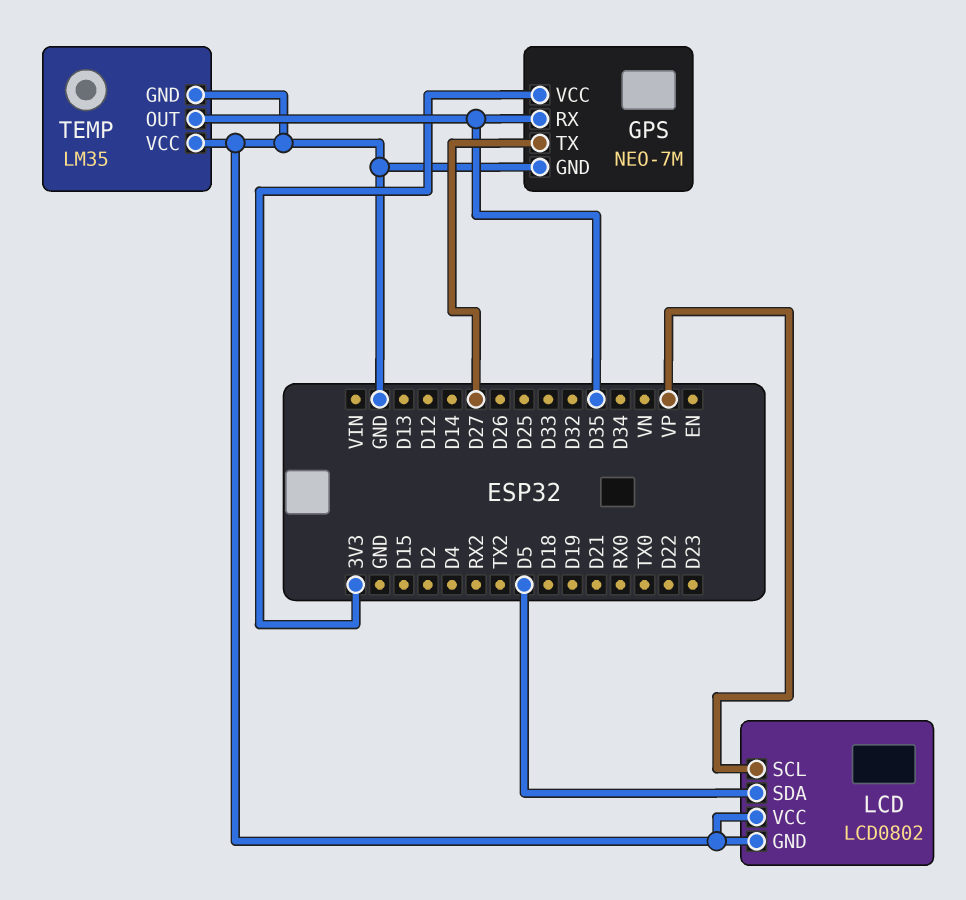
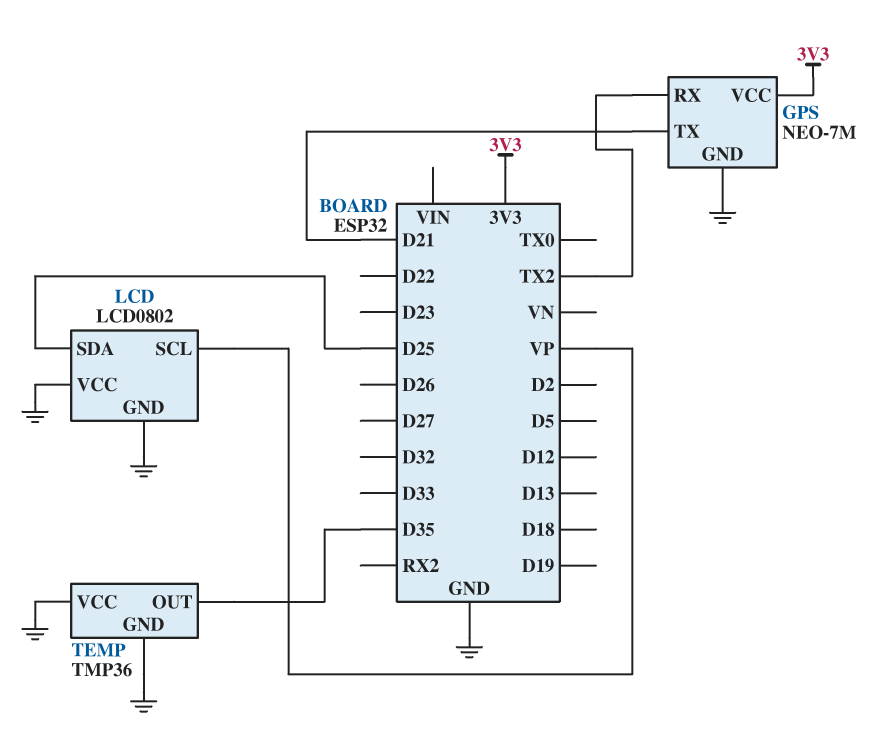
GPS pin RX: D35 -> TX2
GPS pin TX: D27 -> D21
LCD pin SDA: D5 -> D25
TEMP: LM35 -> TMP36

